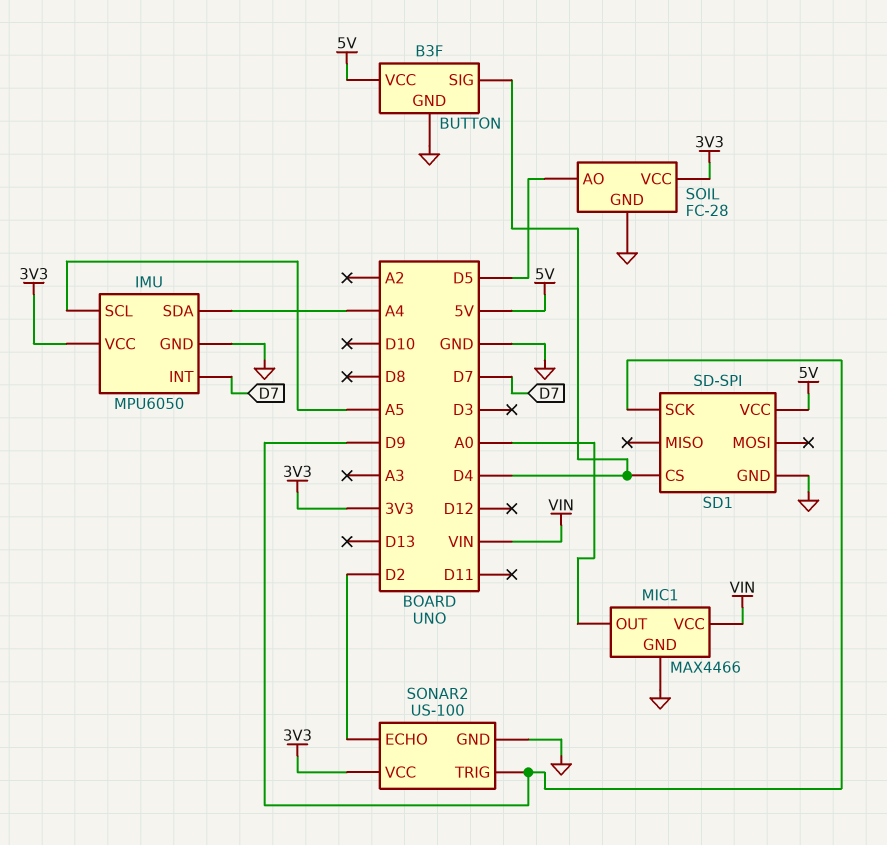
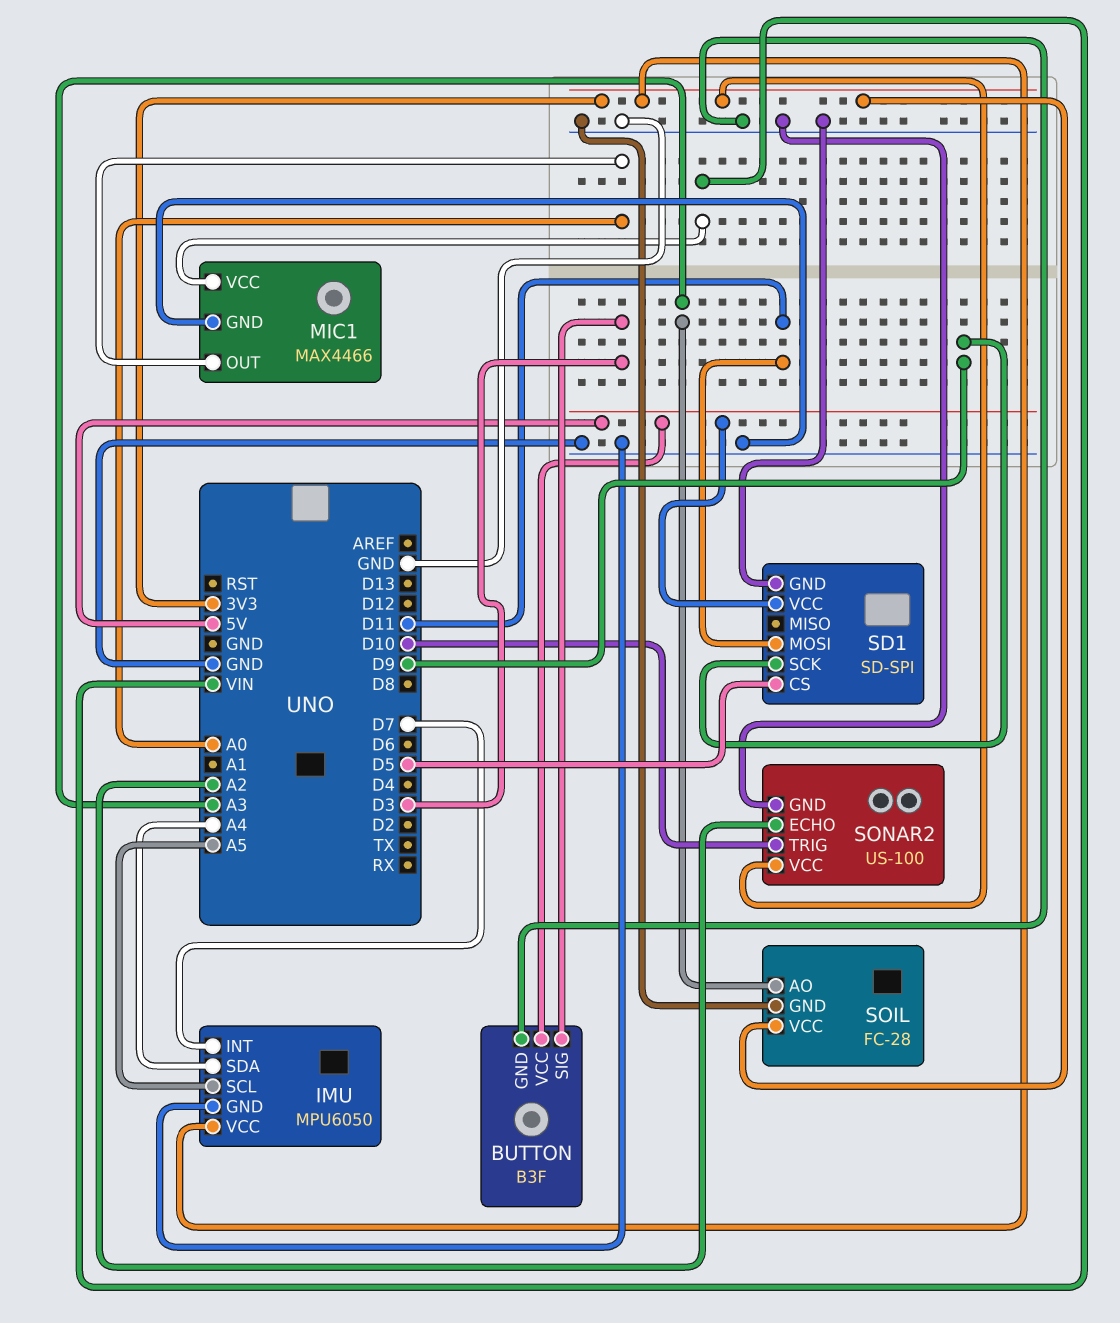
BUTTON pin SIG: D4 -> D3
SD1 pin CS: D4 -> D5
SD1 pin MOSI: none -> D11
SOIL pin AO: D5 -> A3
SONAR2 pin ECHO: D2 -> A2
SONAR2 pin TRIG: D9 -> D10

